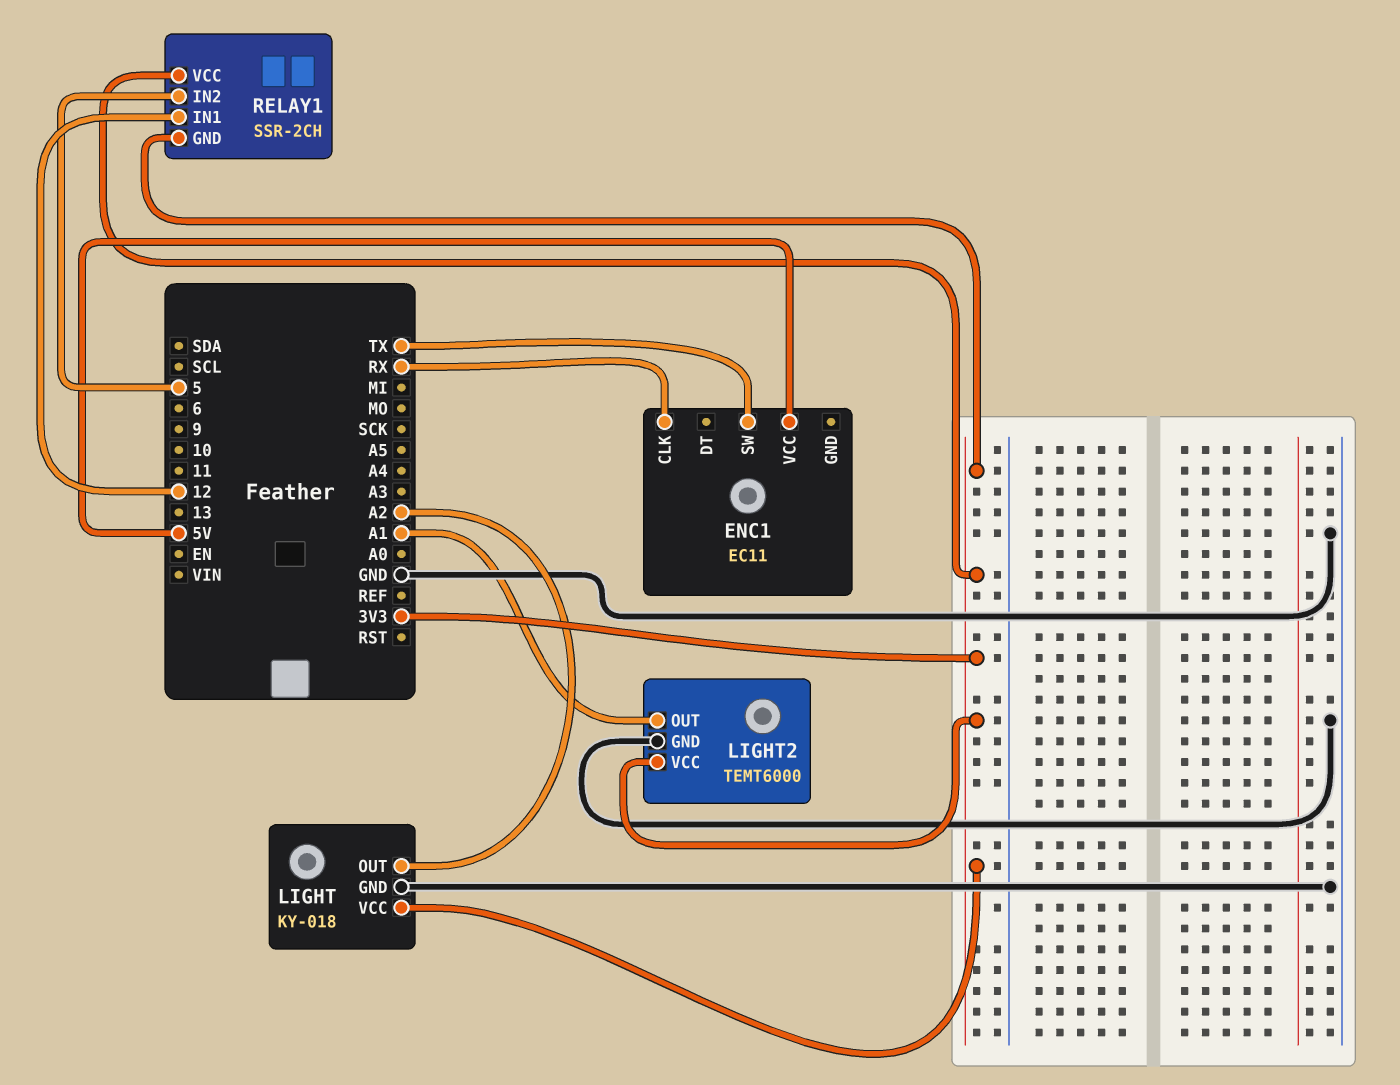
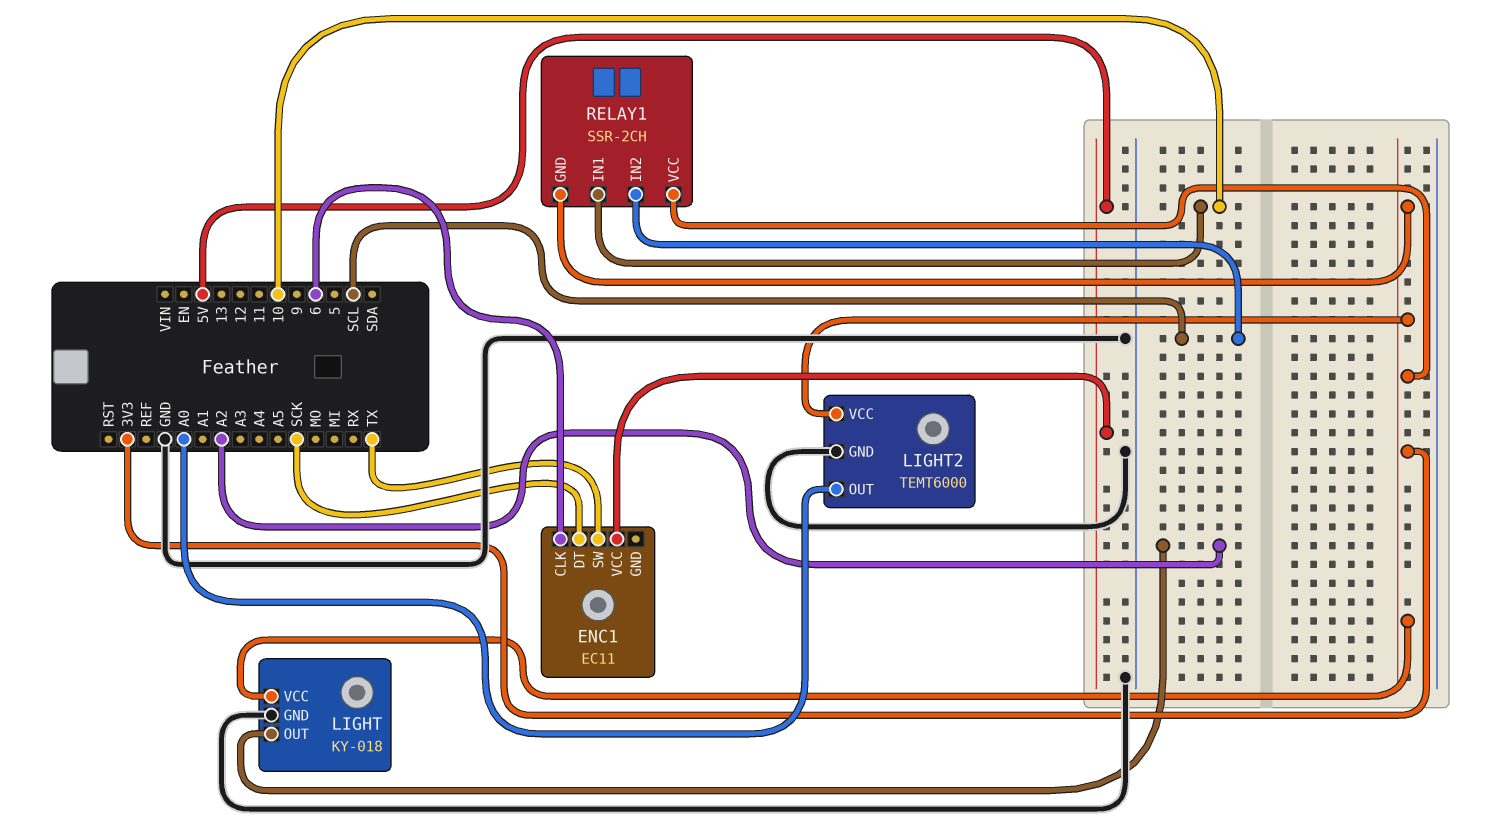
ENC1 pin CLK: RX -> 6
ENC1 pin DT: none -> SCK
LIGHT2 pin OUT: A1 -> A0
RELAY1 pin IN1: 12 -> 10
RELAY1 pin IN2: 5 -> SCL

